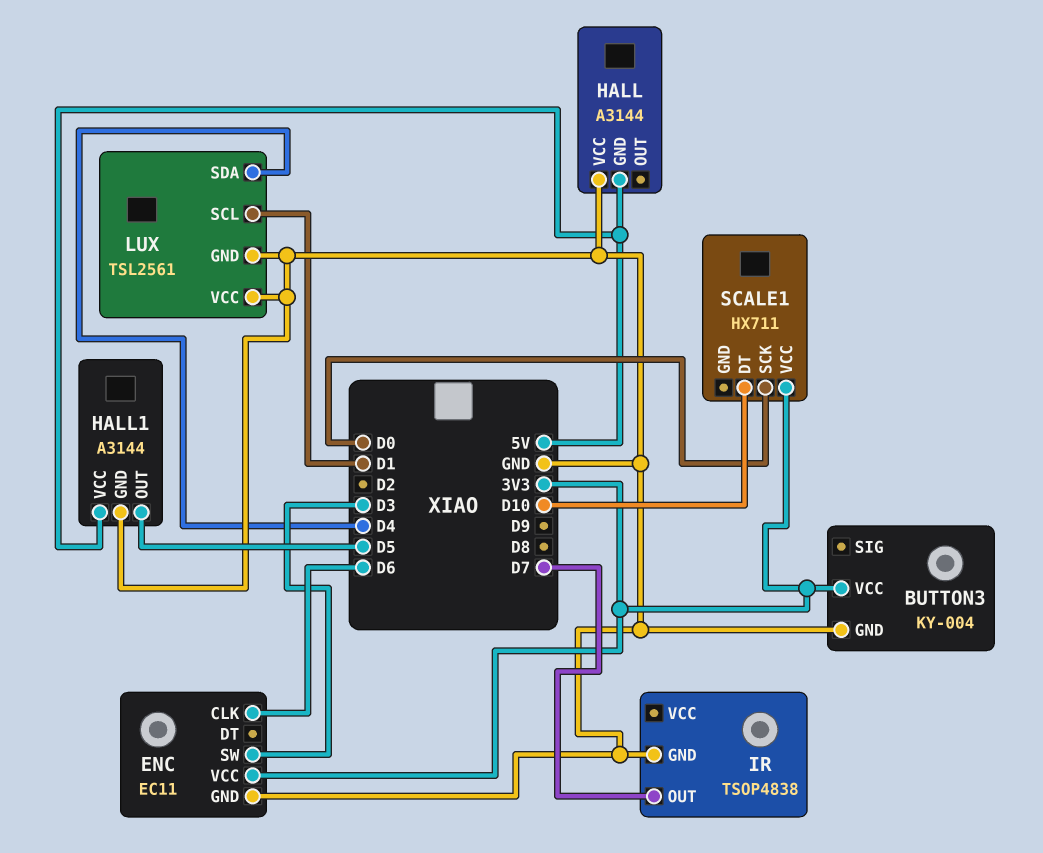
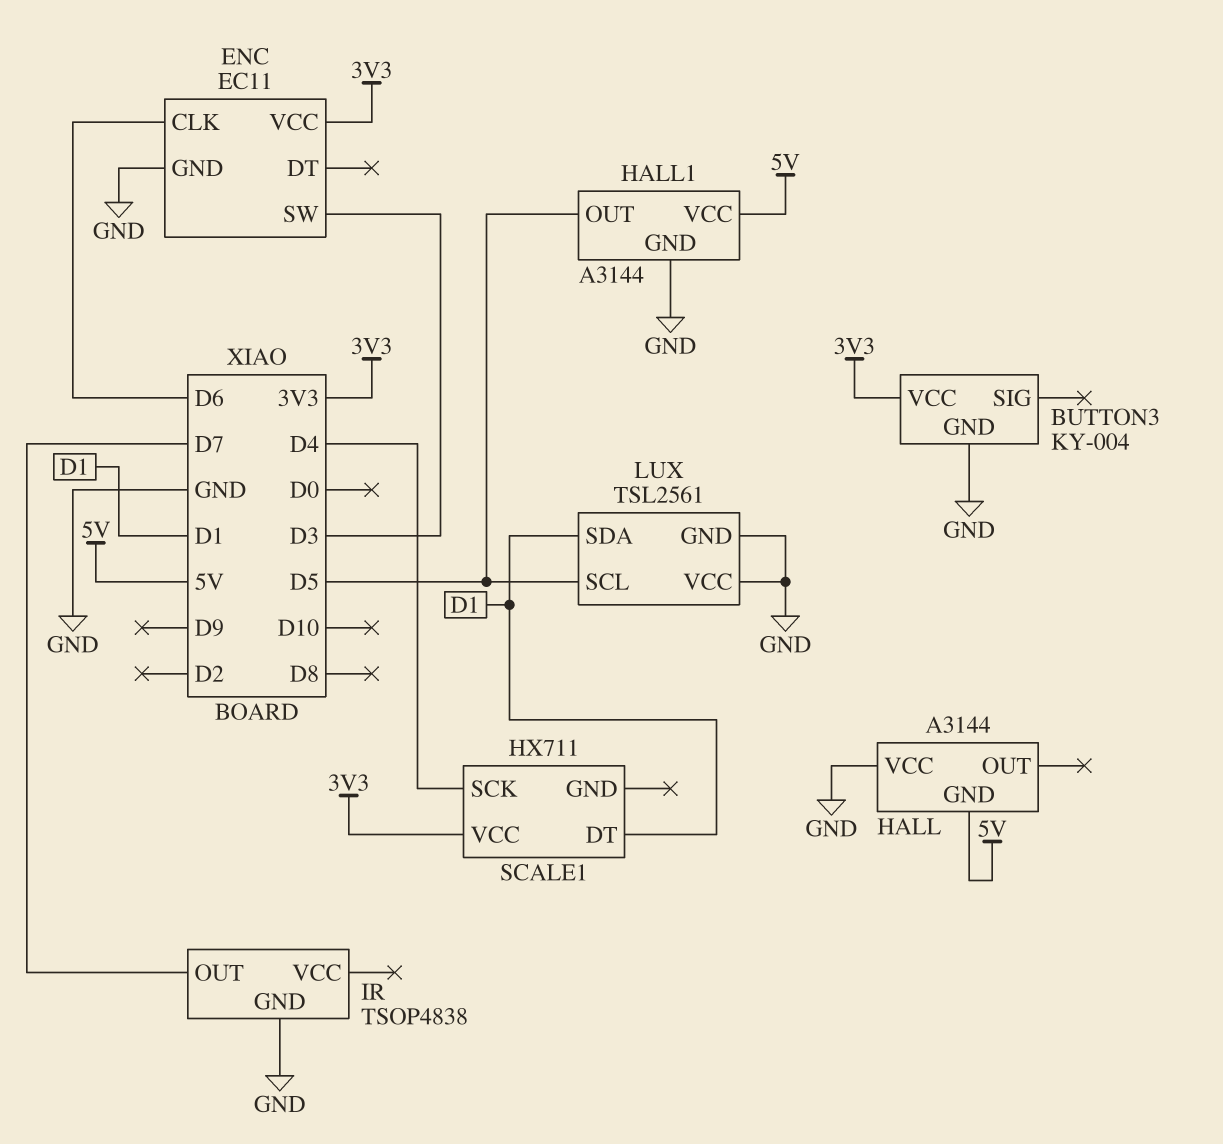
LUX pin SCL: D1 -> D5
LUX pin SDA: D4 -> D1
SCALE1 pin DT: D10 -> D1
SCALE1 pin SCK: D0 -> D4

